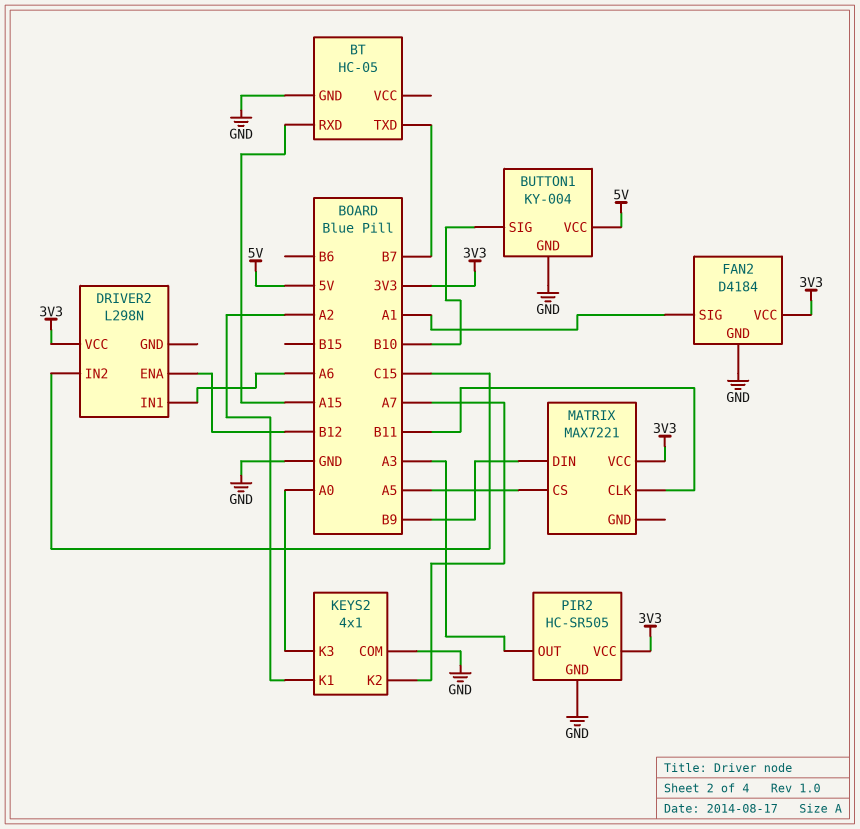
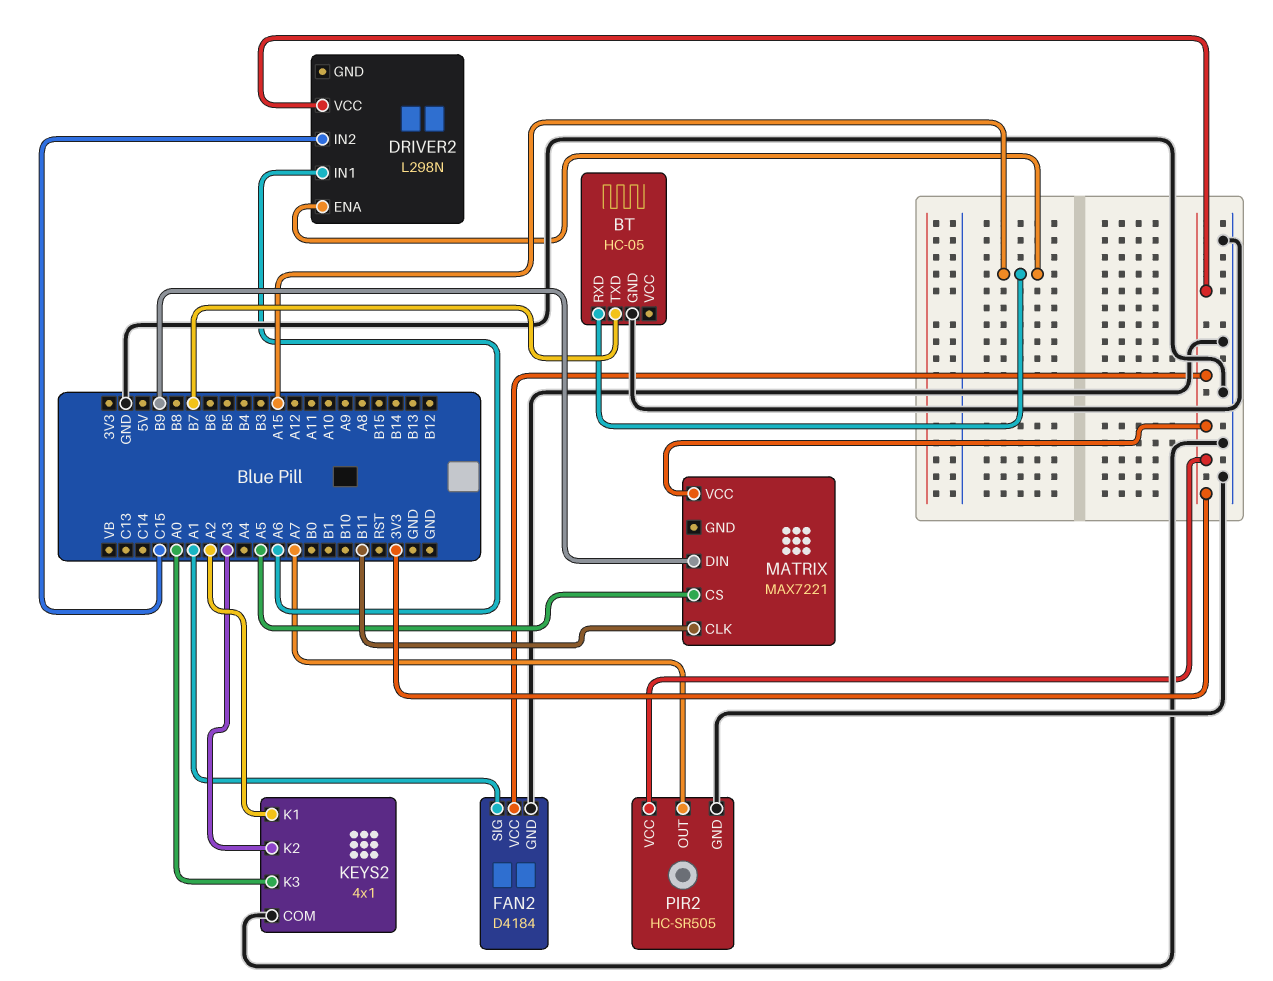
BUTTON1: KY-004 -> none
BUTTON1 pin GND: GND -> none
BUTTON1 pin SIG: B10 -> none
BUTTON1 pin VCC: 5V -> none
DRIVER2 pin ENA: B12 -> A15
KEYS2 pin K2: A7 -> A3
PIR2 pin OUT: A3 -> A7

